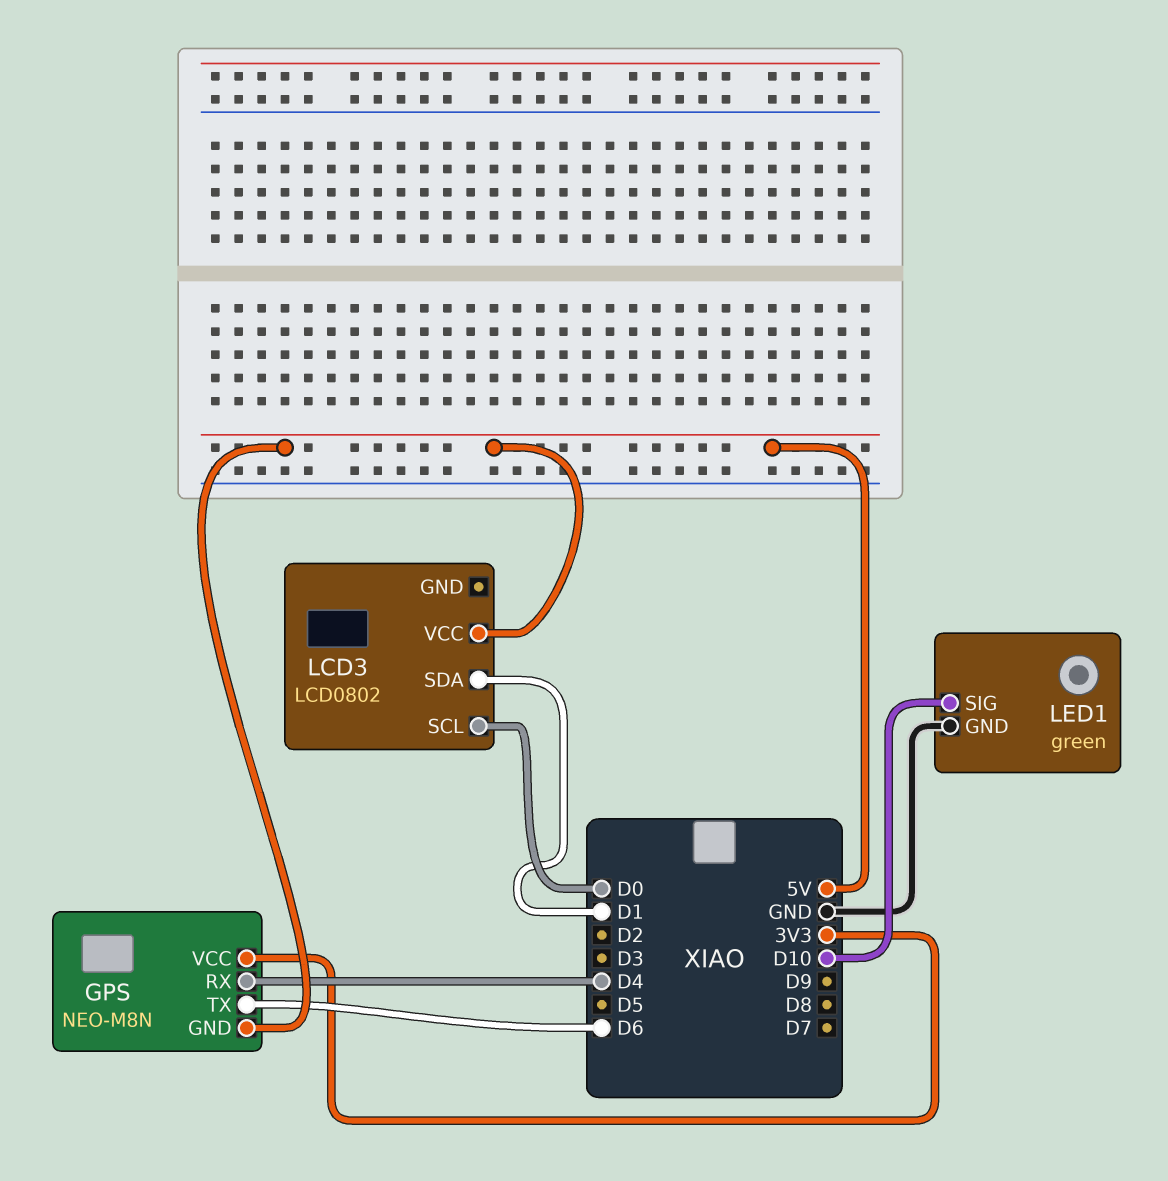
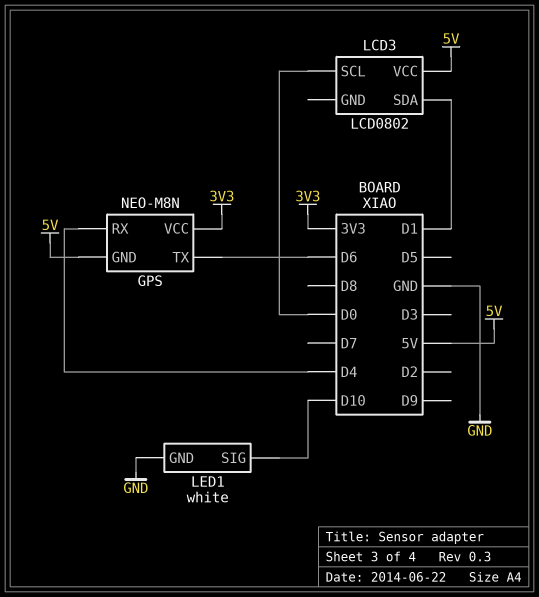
LED1: green -> white

